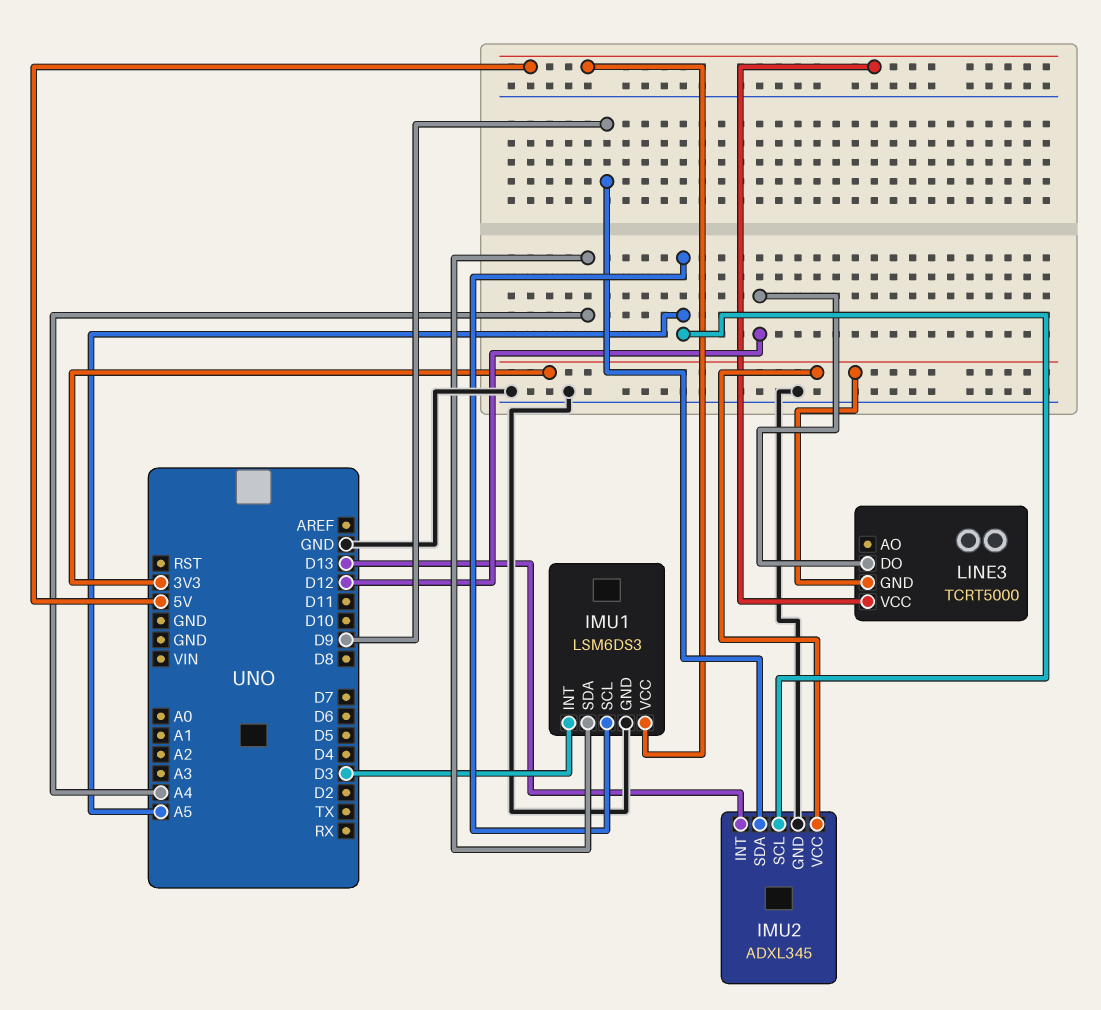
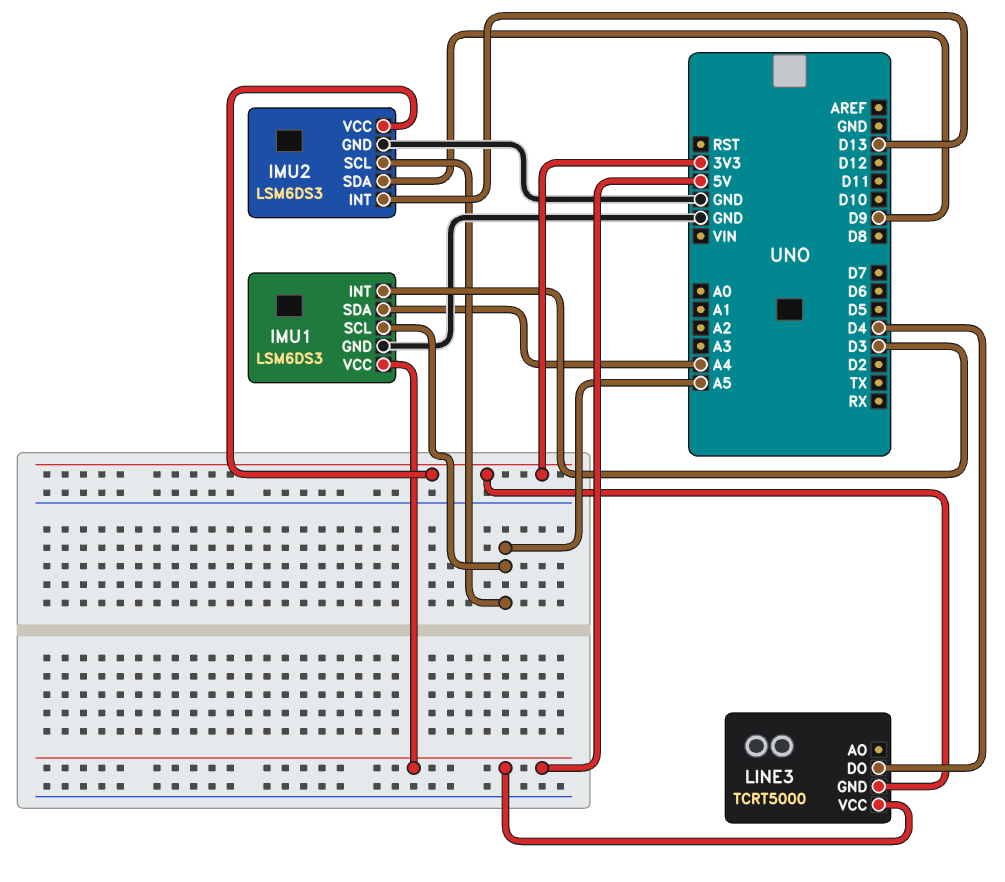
IMU2: ADXL345 -> LSM6DS3
LINE3 pin DO: D12 -> D4

